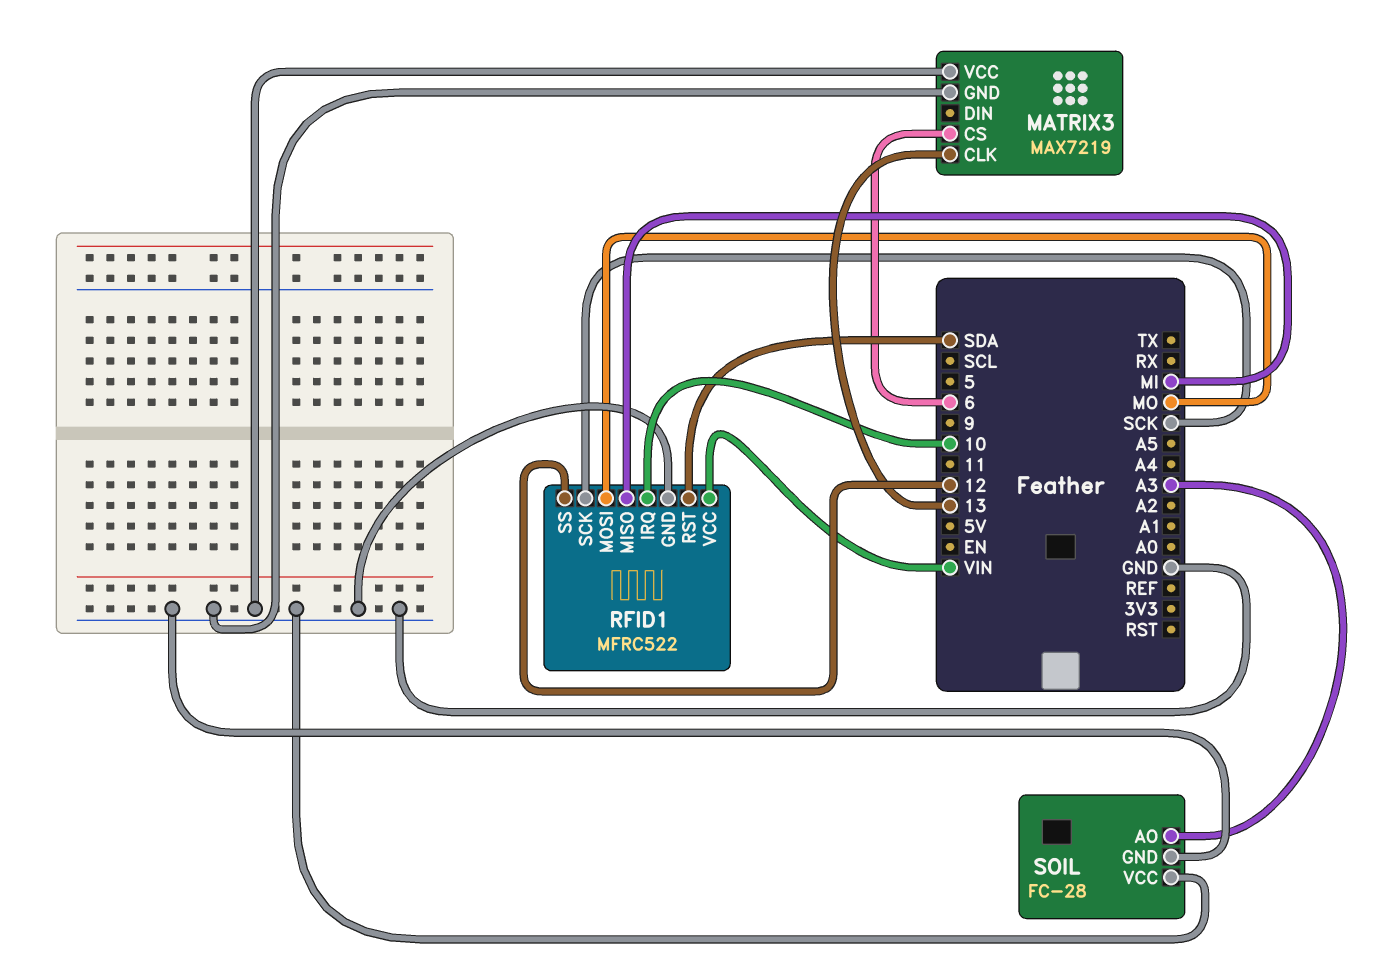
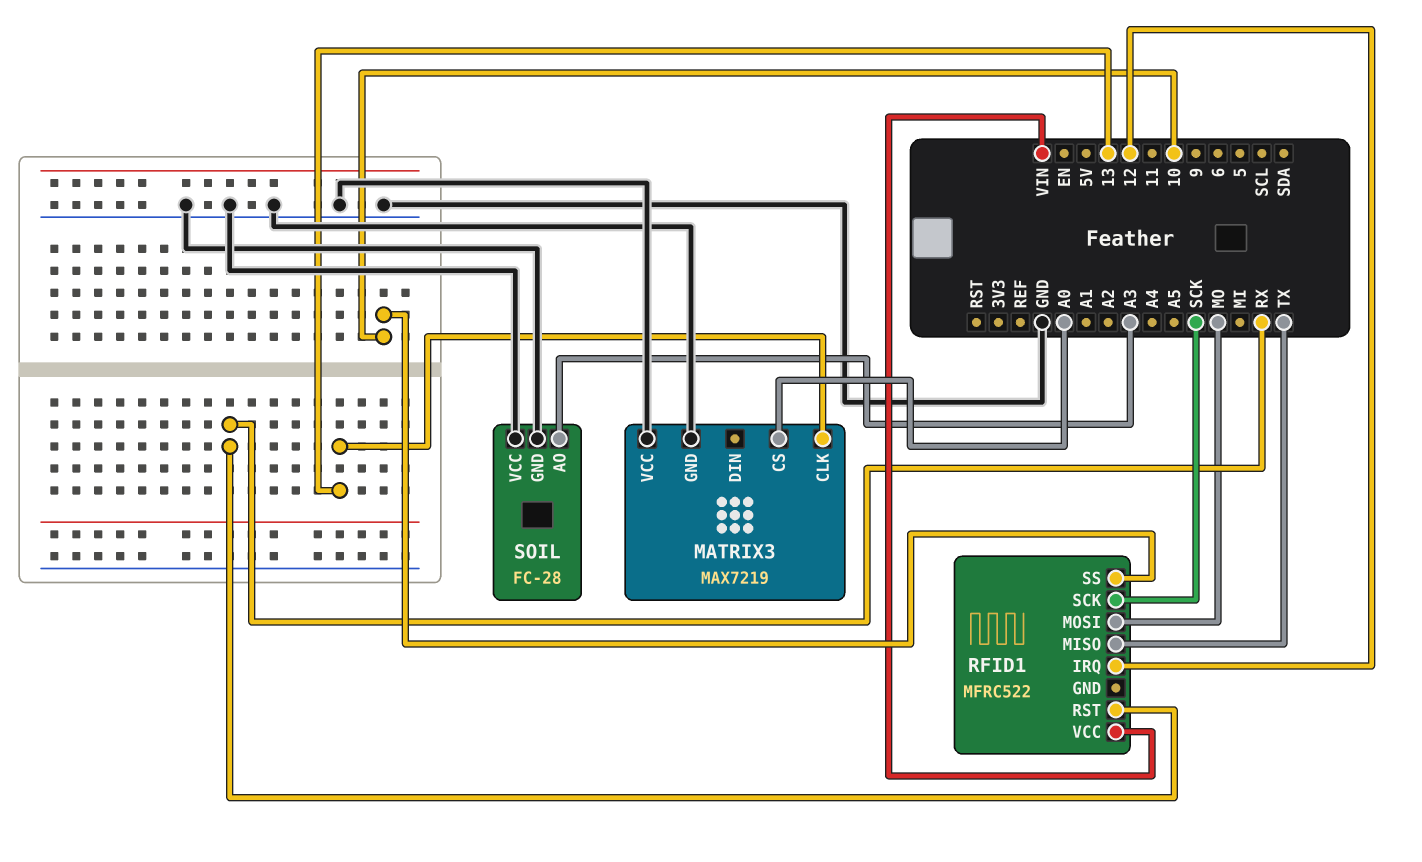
MATRIX3 pin CS: 6 -> A0
RFID1 pin GND: GND -> none
RFID1 pin IRQ: 10 -> 12
RFID1 pin MISO: MI -> TX
RFID1 pin RST: SDA -> RX
RFID1 pin SS: 12 -> 10

